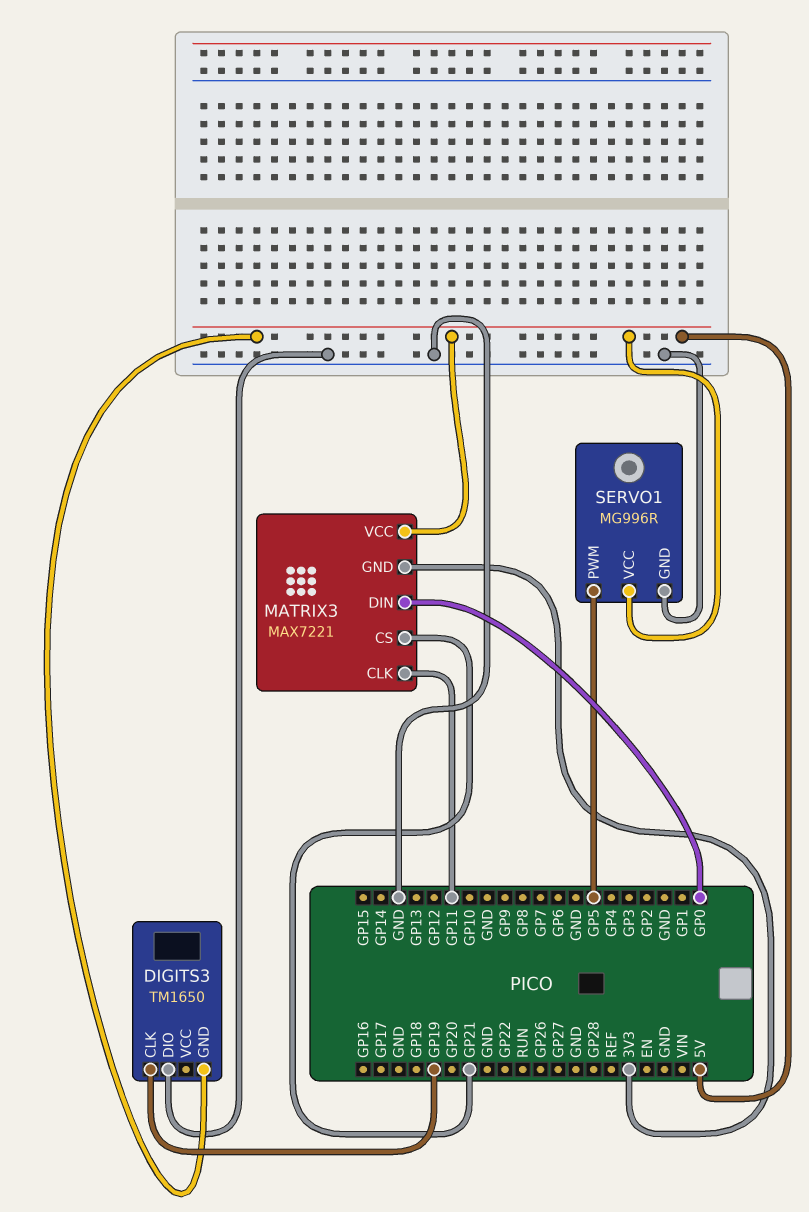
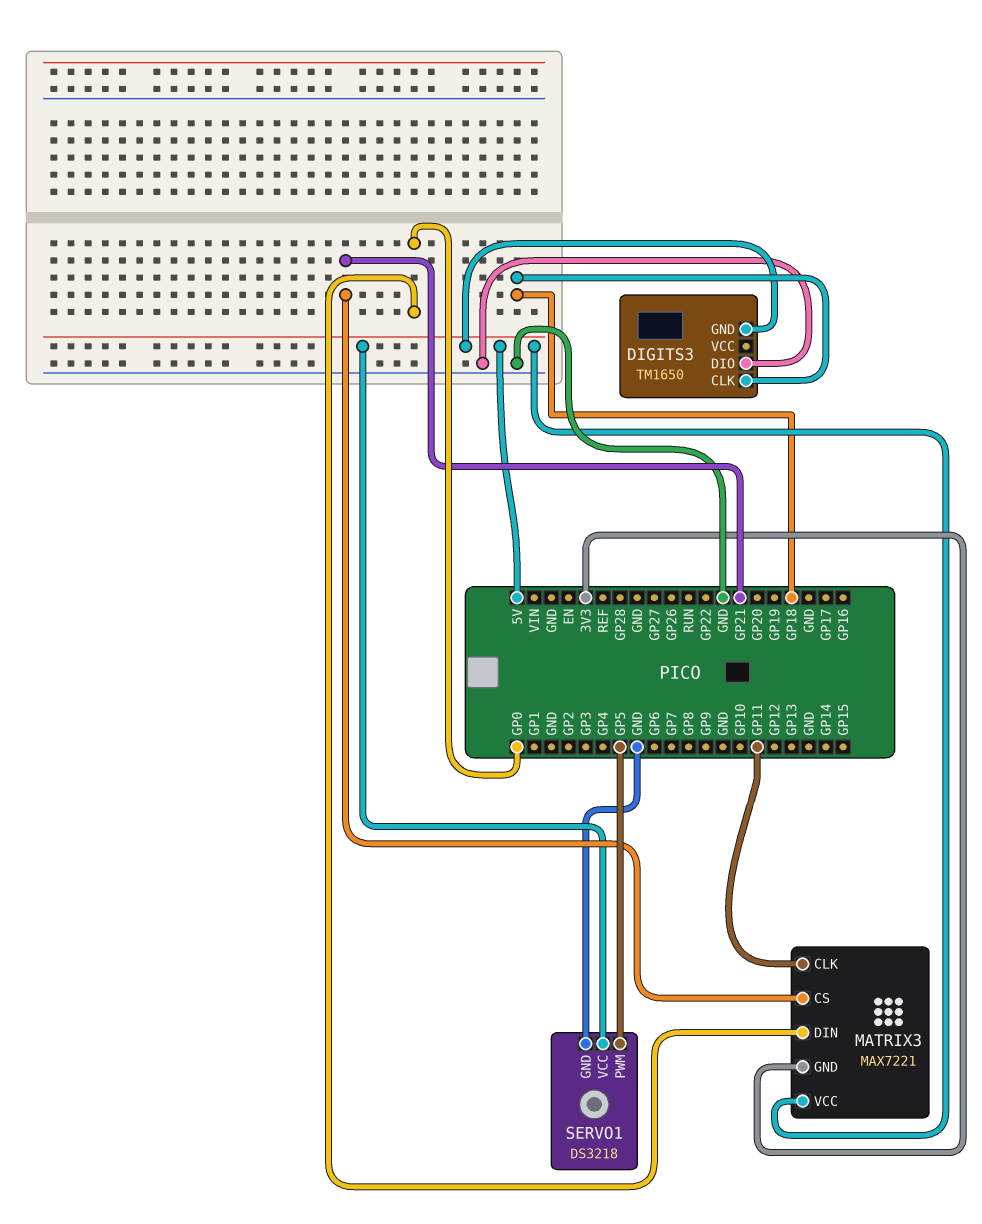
DIGITS3 pin CLK: GP19 -> GP18
SERVO1: MG996R -> DS3218

